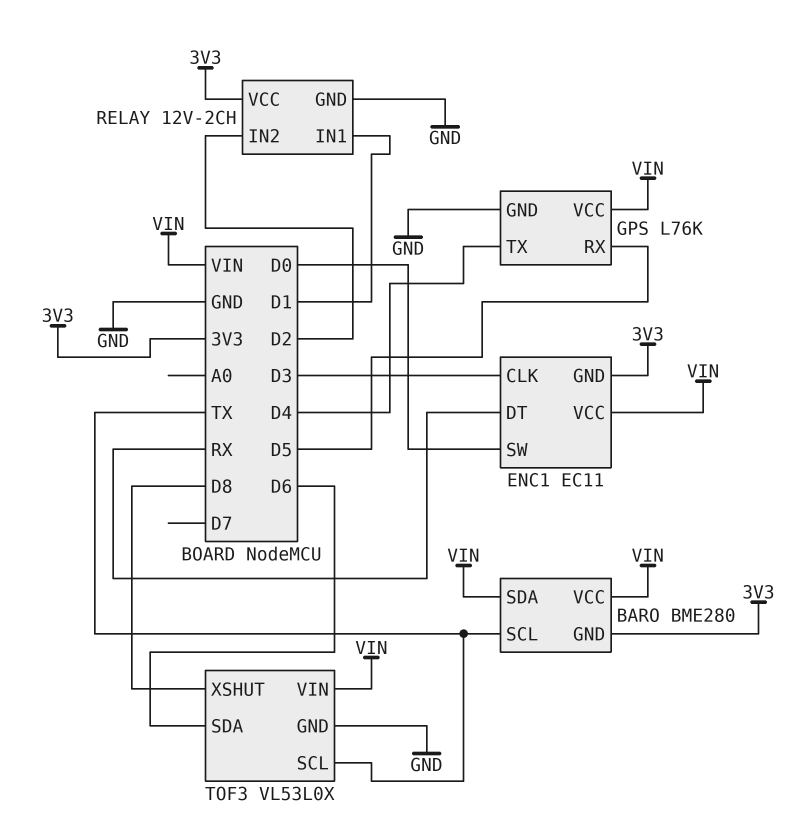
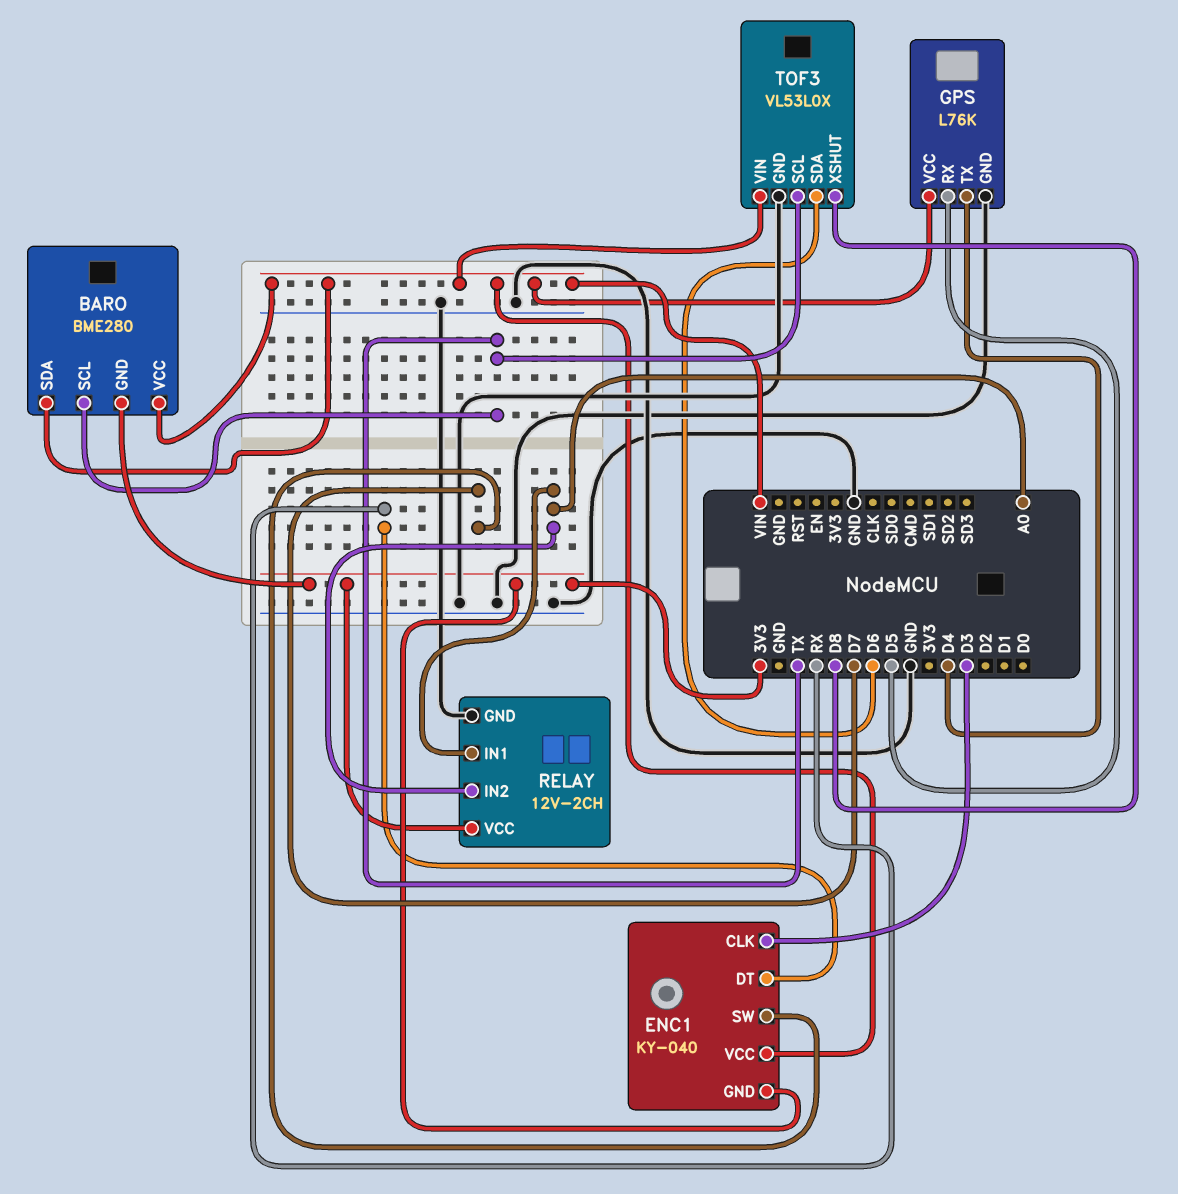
ENC1: EC11 -> KY-040
ENC1 pin SW: D0 -> D7
RELAY pin IN1: D1 -> A0
RELAY pin IN2: D2 -> A0

